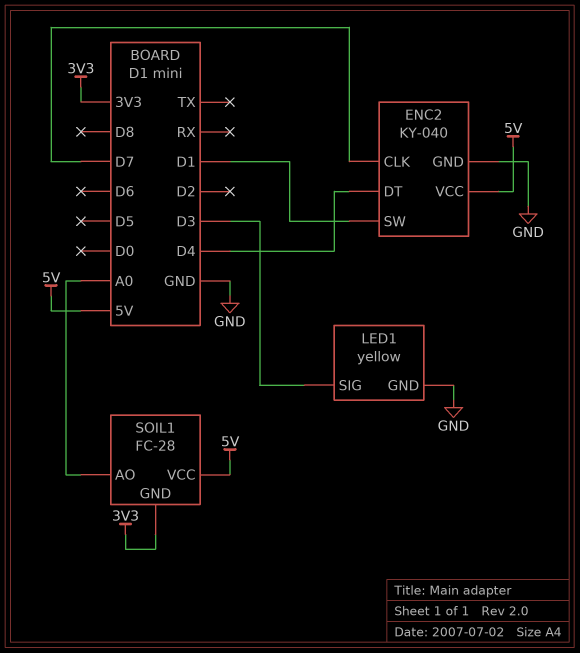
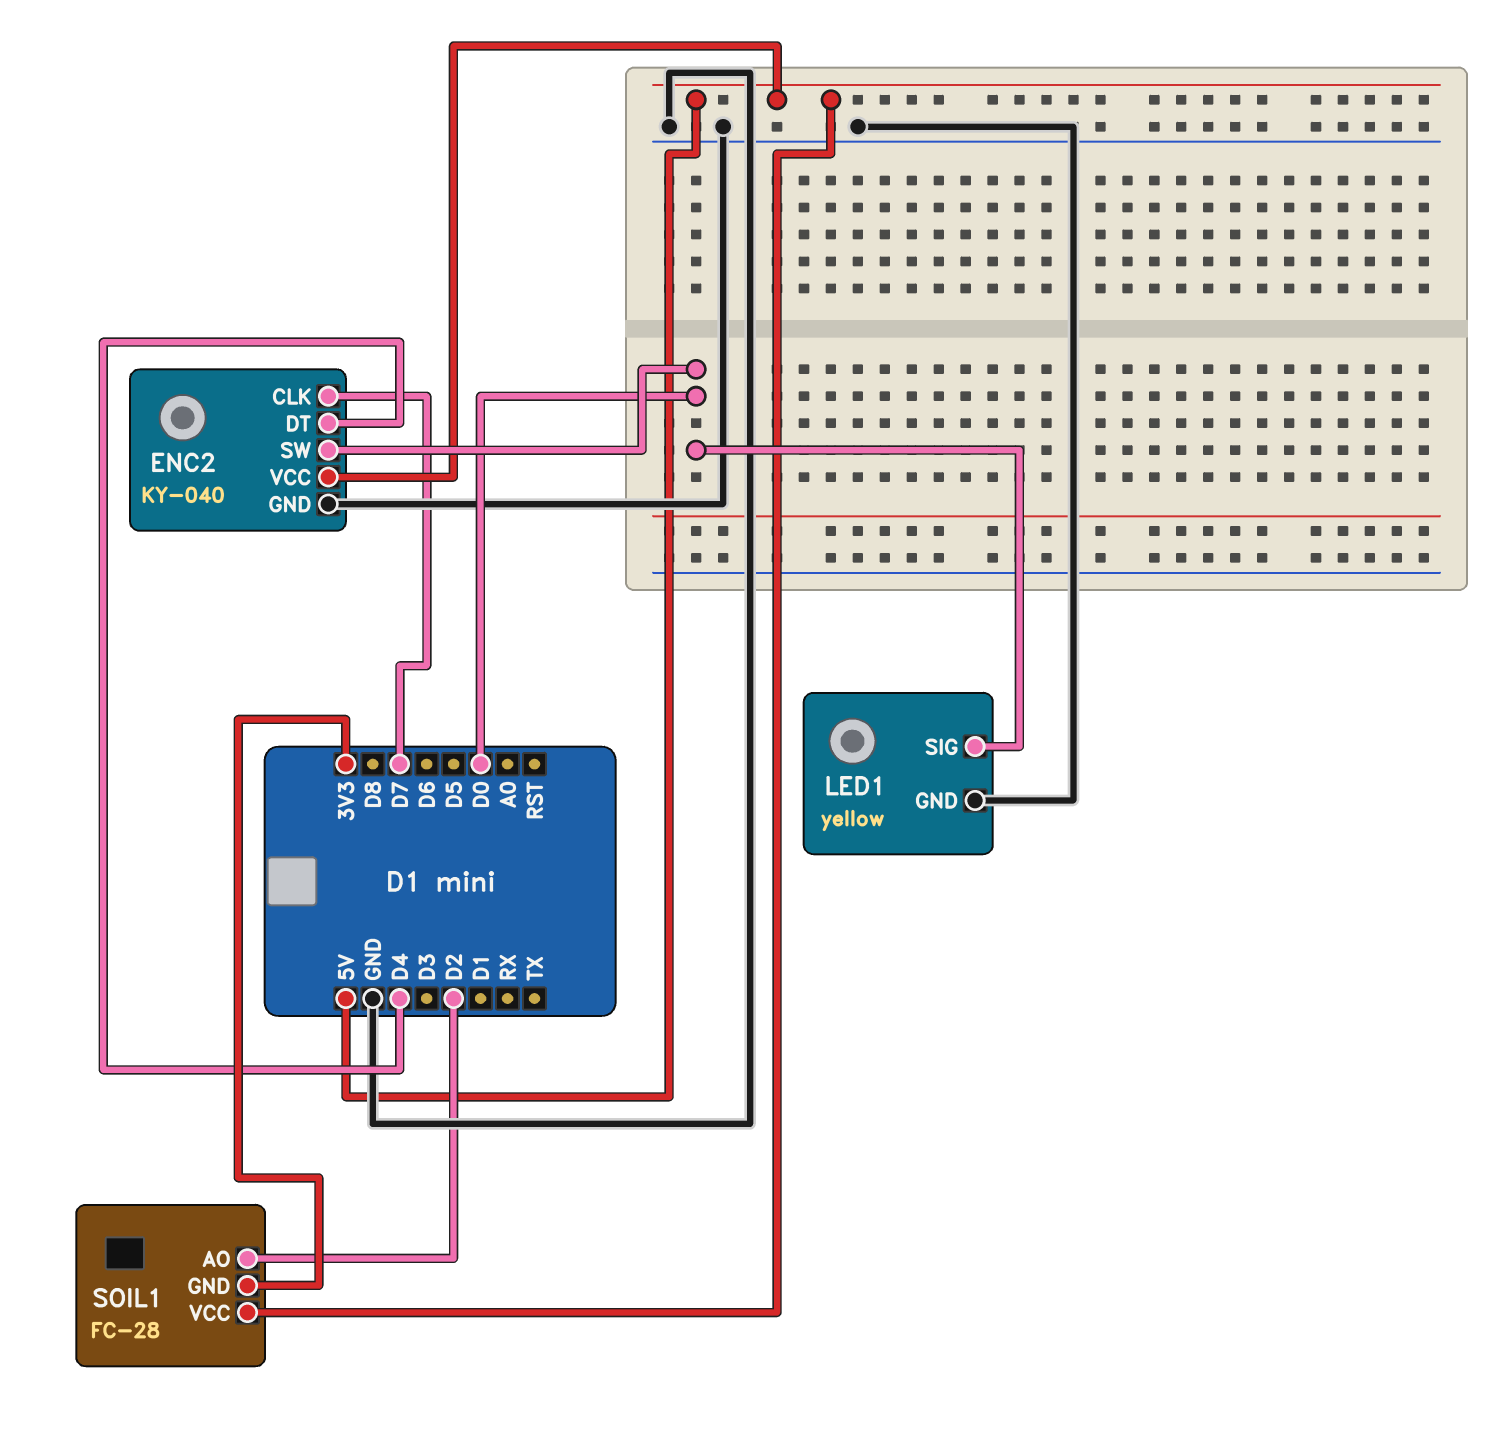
ENC2 pin SW: D1 -> D0
LED1 pin SIG: D3 -> D0
SOIL1 pin AO: A0 -> D2

